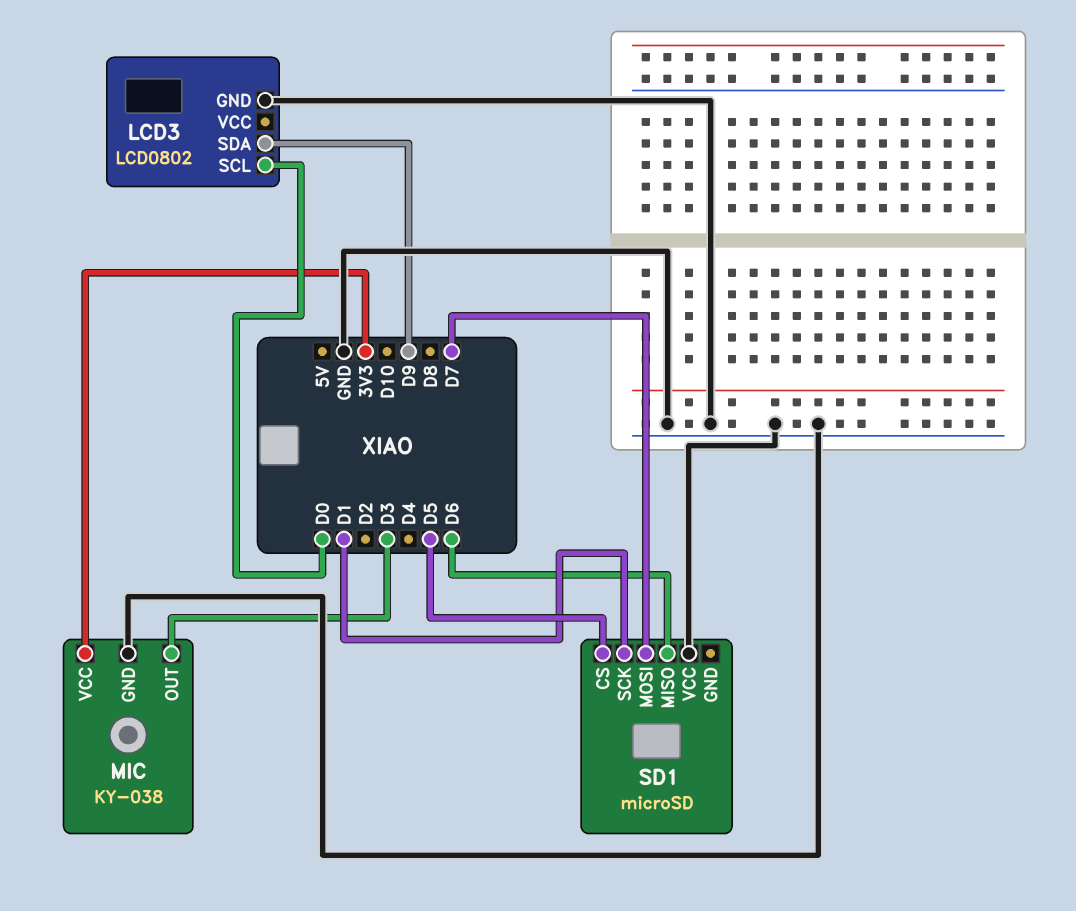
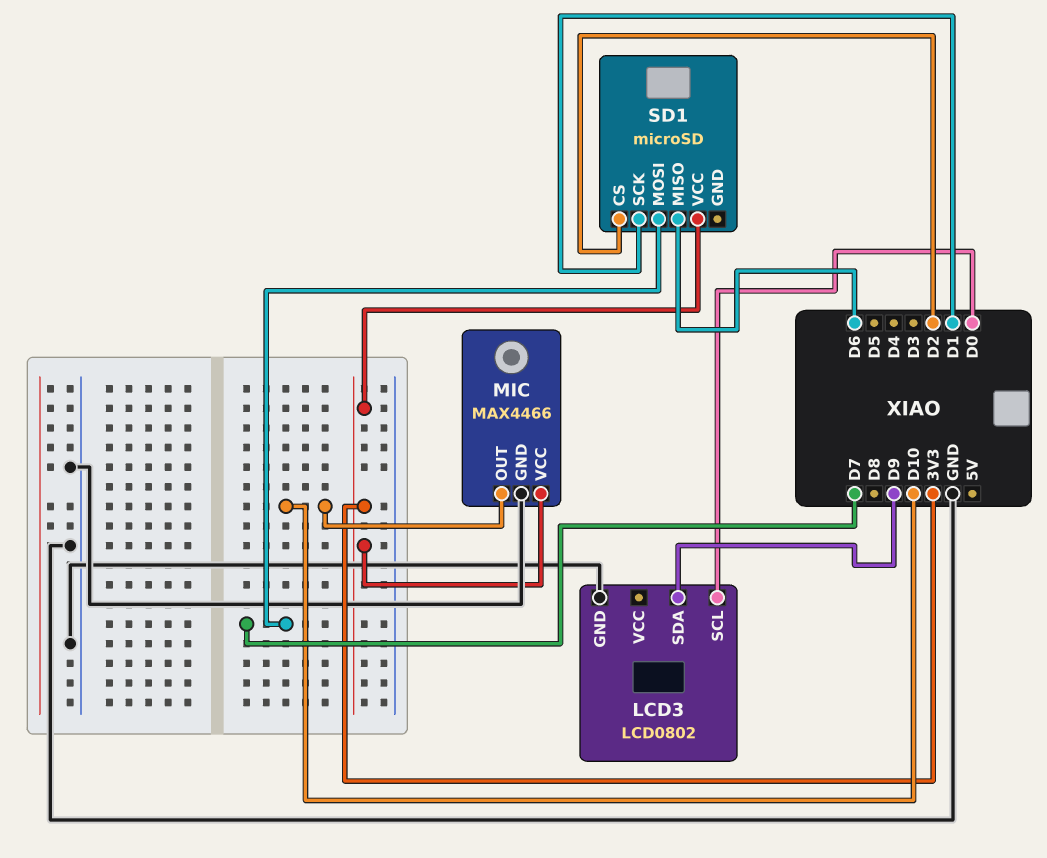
MIC: KY-038 -> MAX4466
MIC pin OUT: D3 -> D10
SD1 pin CS: D5 -> D2
SD1 pin VCC: GND -> 3V3

